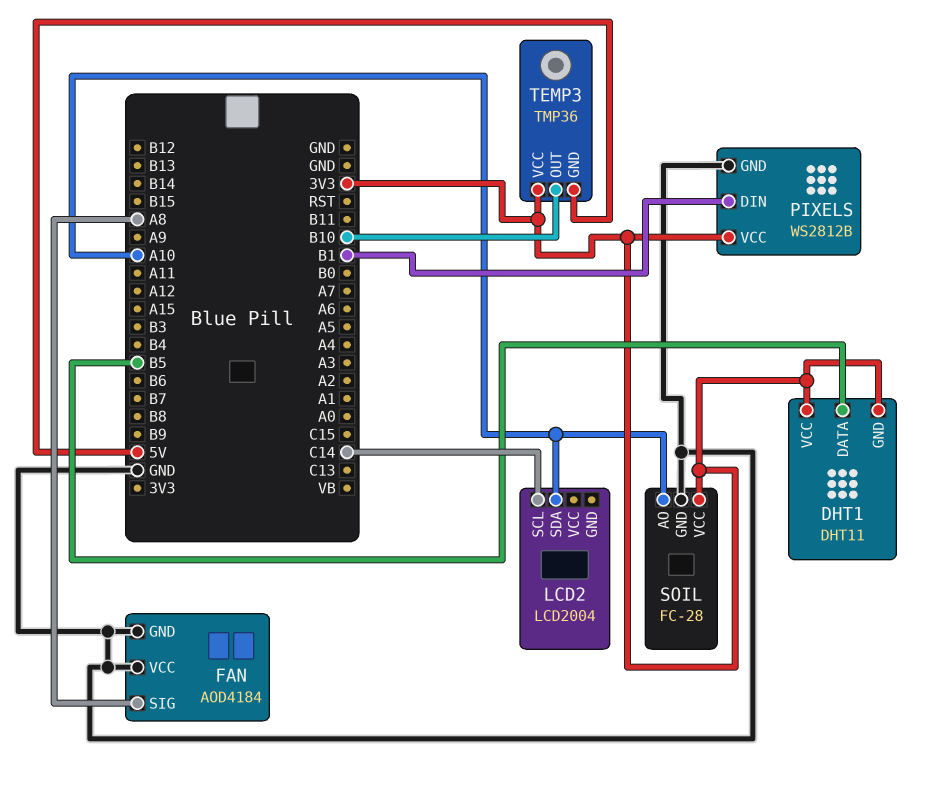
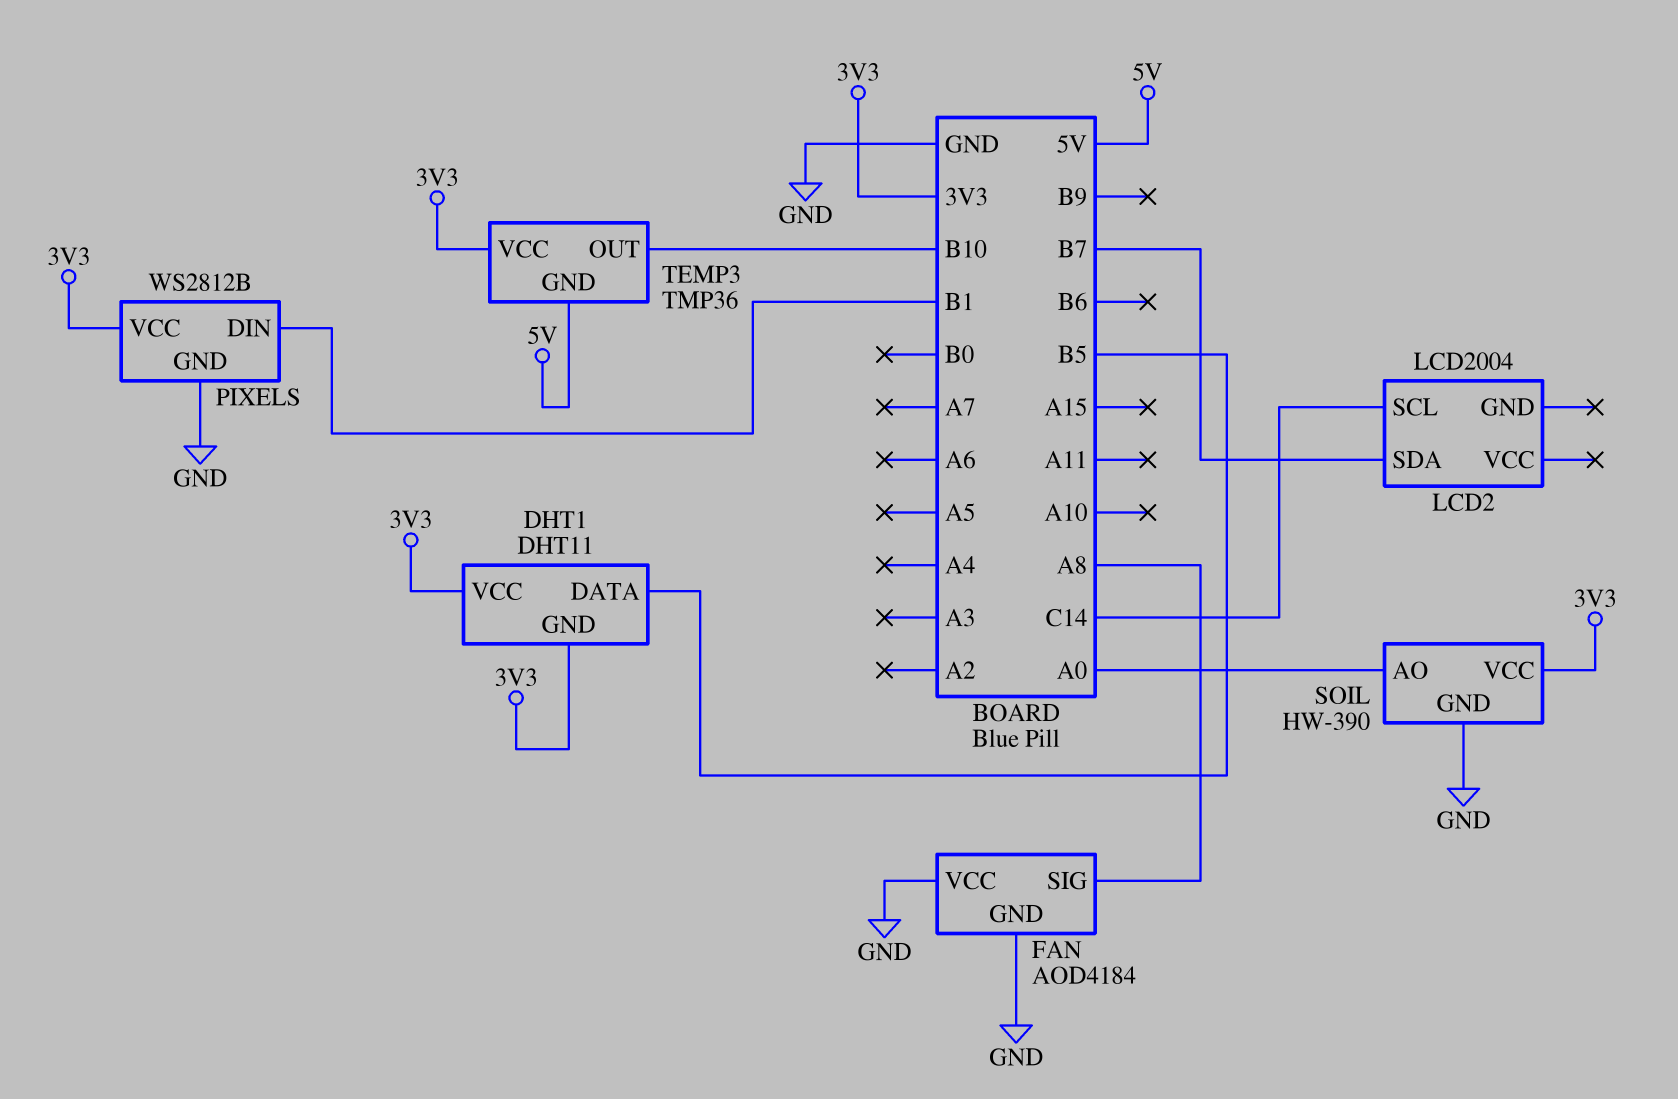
LCD2 pin SDA: A10 -> B7
SOIL: FC-28 -> HW-390
SOIL pin AO: A10 -> A0

